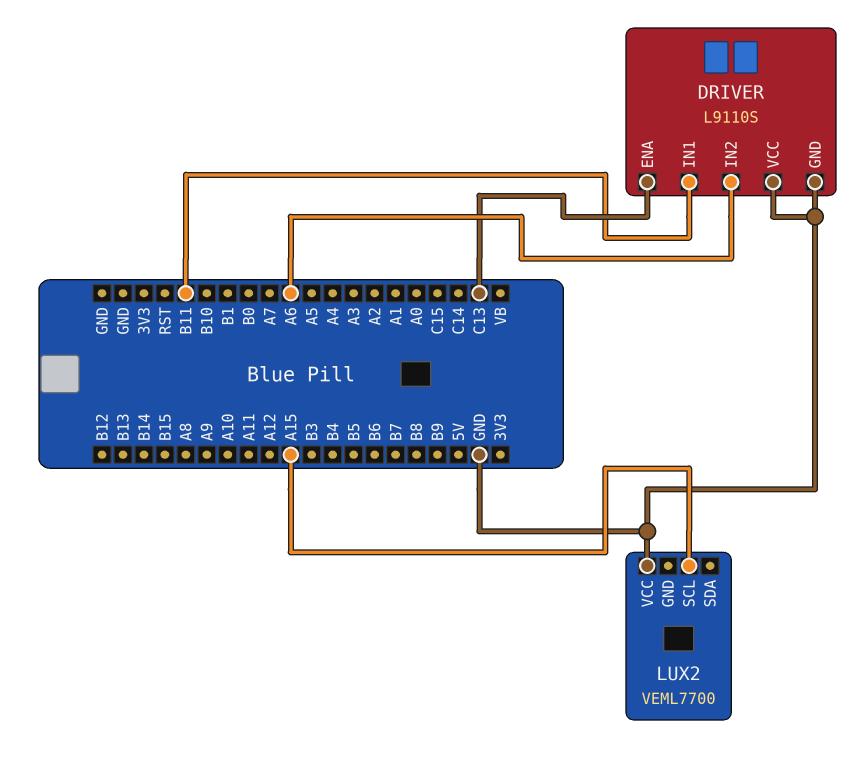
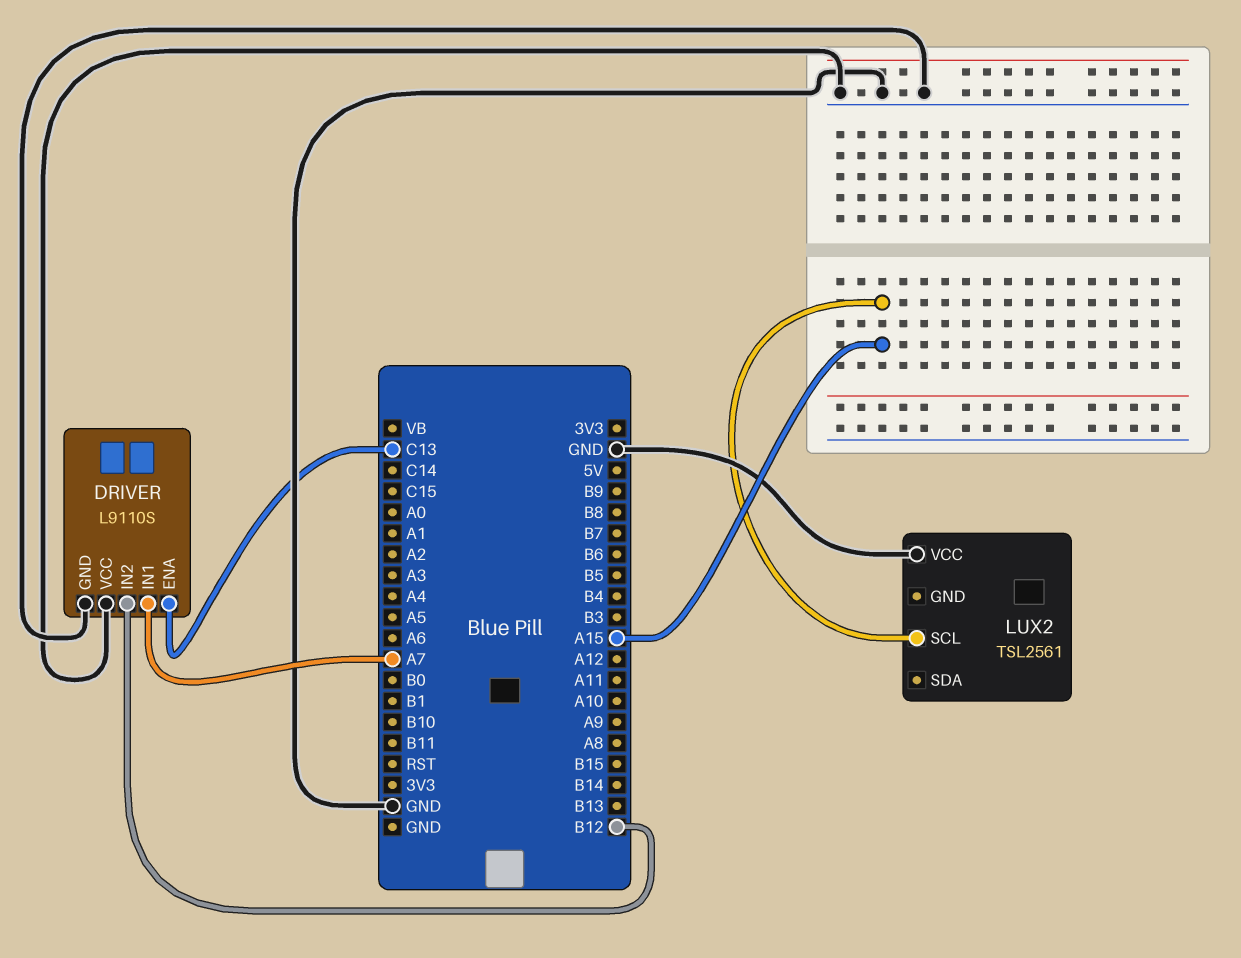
DRIVER pin IN1: B11 -> A7
DRIVER pin IN2: A6 -> B12
LUX2: VEML7700 -> TSL2561

